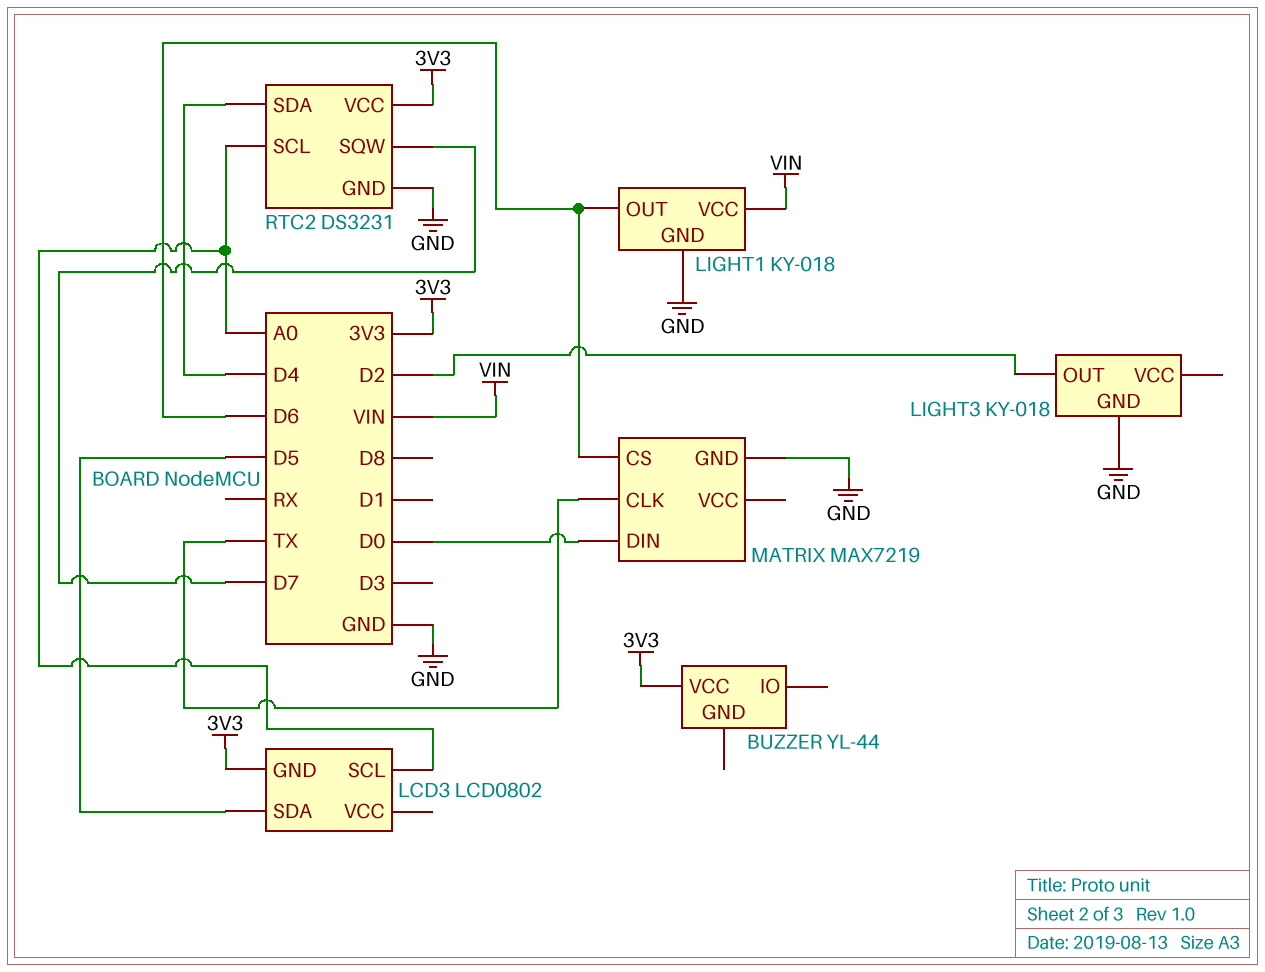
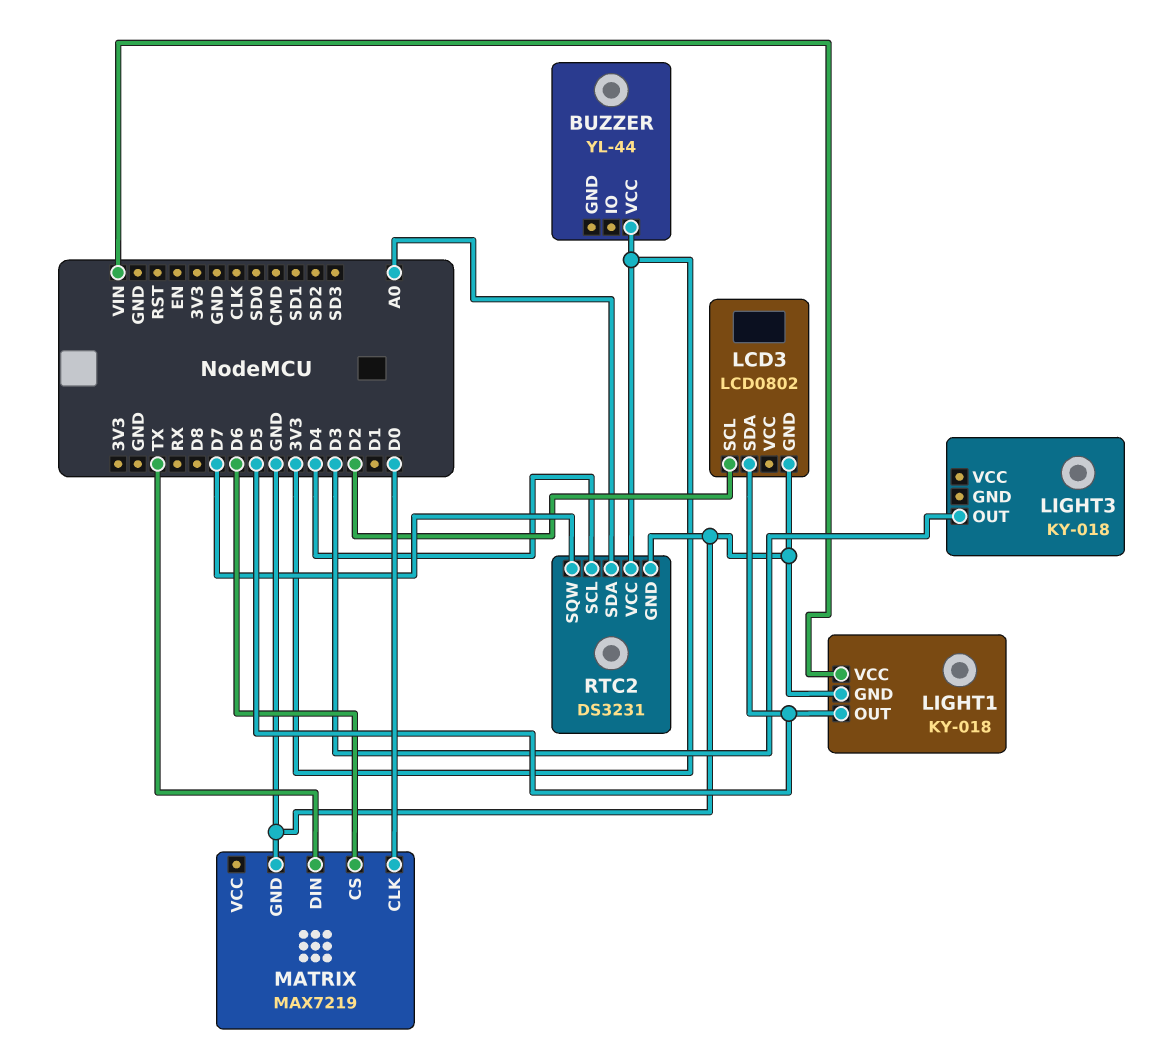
LCD3 pin GND: 3V3 -> GND
LCD3 pin SCL: A0 -> D2
LIGHT1 pin OUT: D6 -> D5
LIGHT3 pin GND: GND -> none
LIGHT3 pin OUT: D2 -> D3
MATRIX pin CLK: TX -> D0
MATRIX pin DIN: D0 -> TX
RTC2 pin SCL: A0 -> D4
RTC2 pin SDA: D4 -> A0

